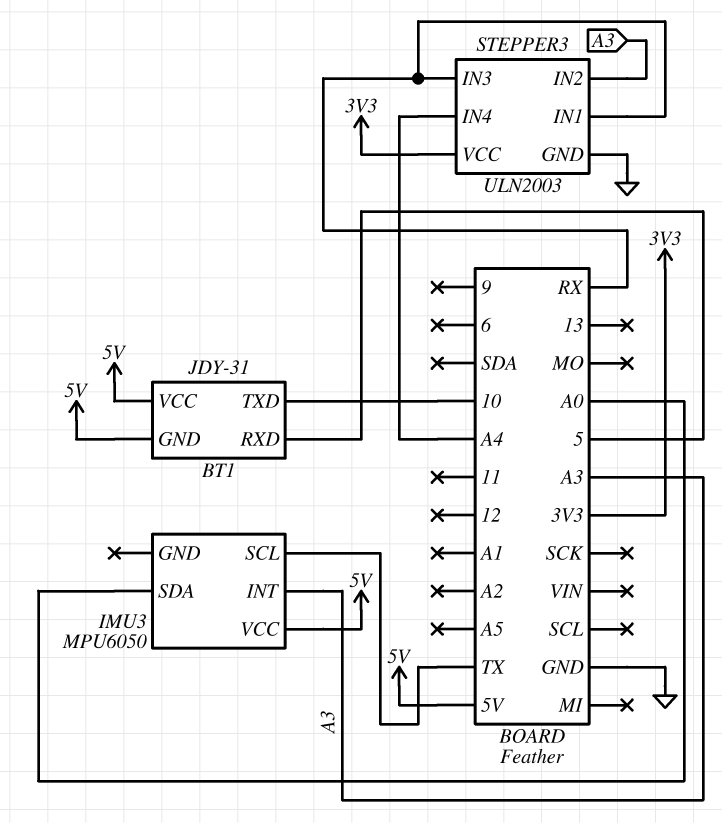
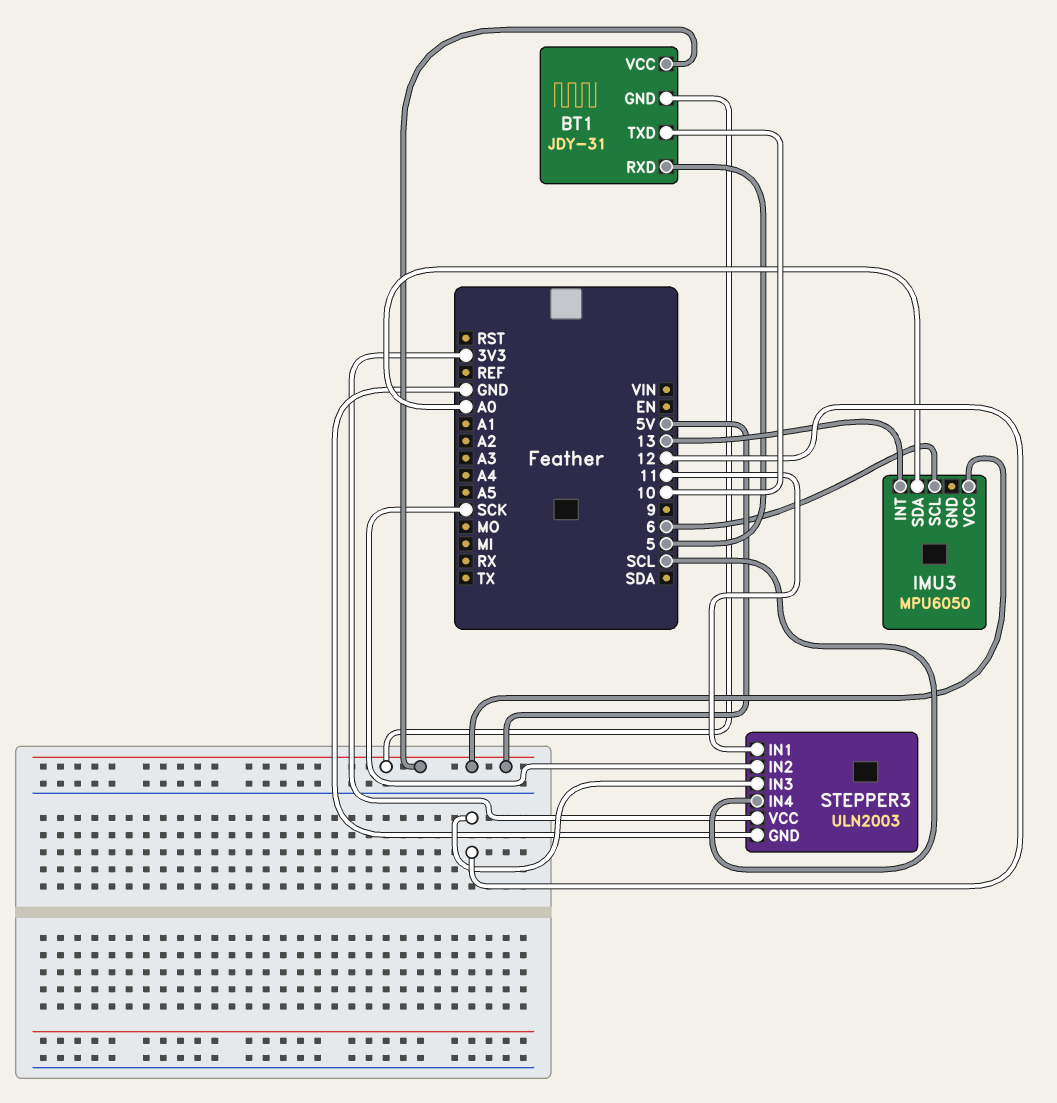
IMU3 pin INT: A3 -> 13
IMU3 pin SCL: TX -> 6
STEPPER3 pin IN1: RX -> 11
STEPPER3 pin IN2: A3 -> SCK
STEPPER3 pin IN3: RX -> 12
STEPPER3 pin IN4: A4 -> SCL

